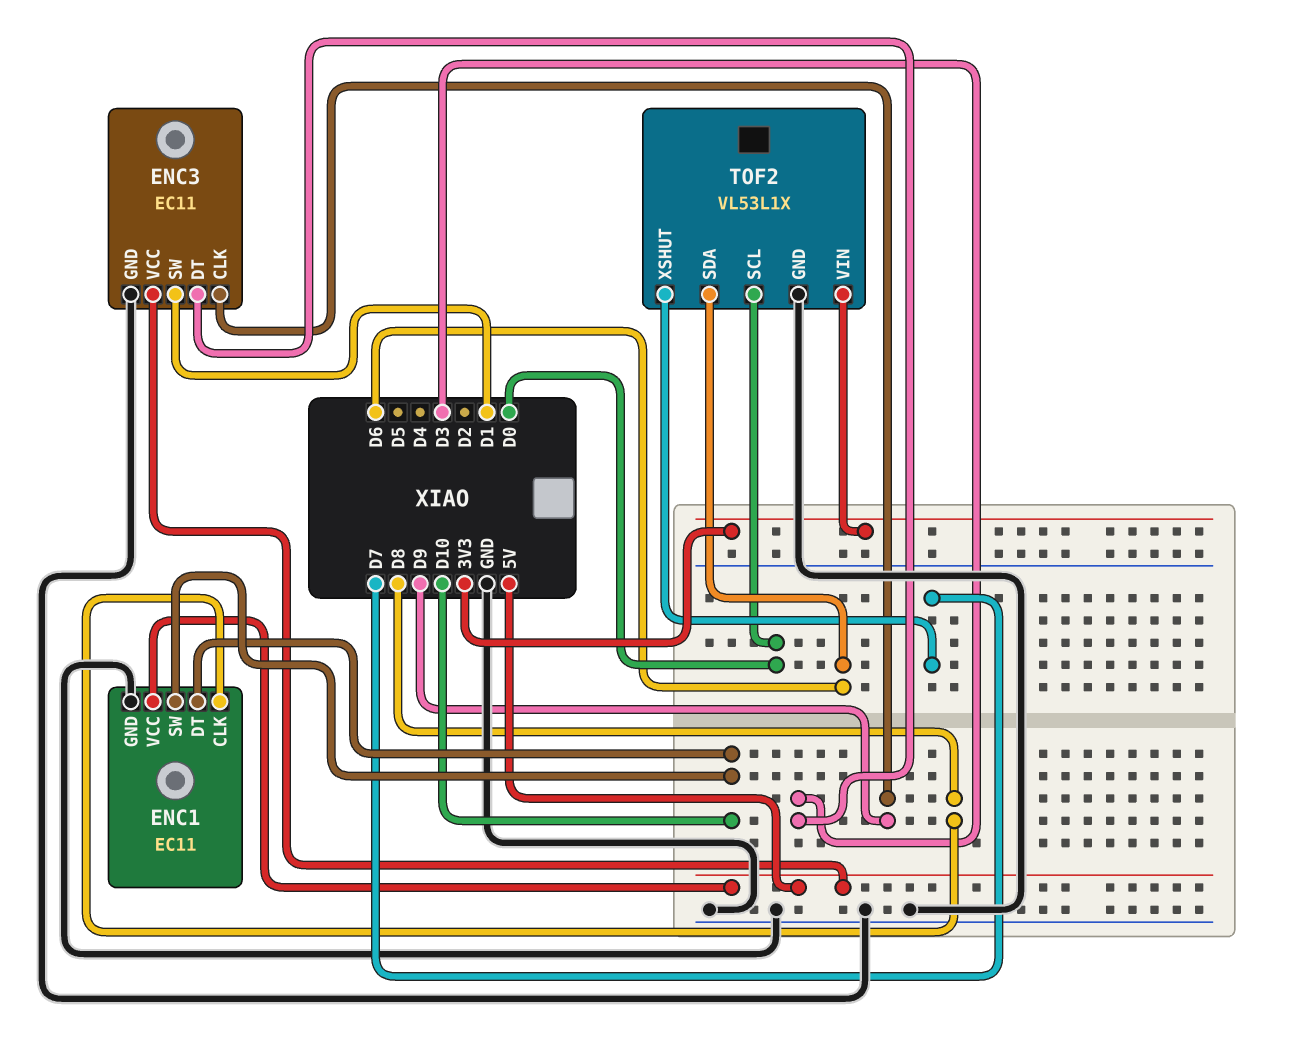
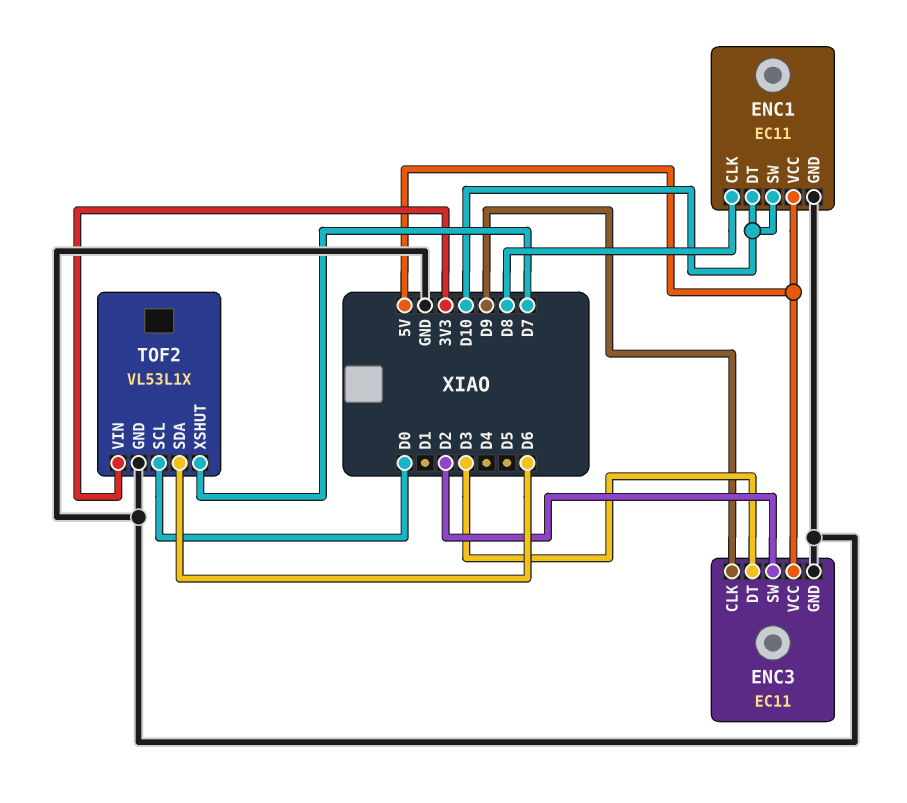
ENC3 pin SW: D1 -> D2

